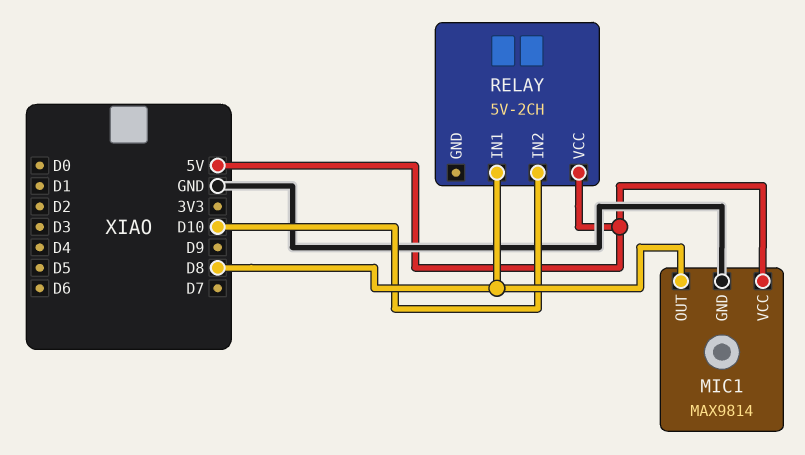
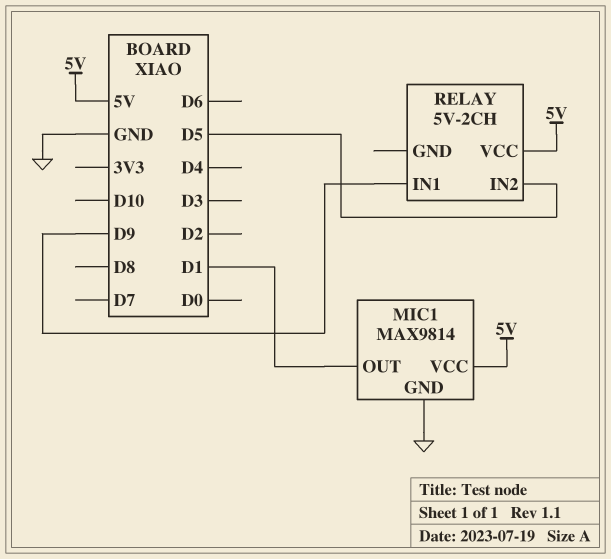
MIC1 pin OUT: D8 -> D1
RELAY pin IN1: D8 -> D9
RELAY pin IN2: D10 -> D5

